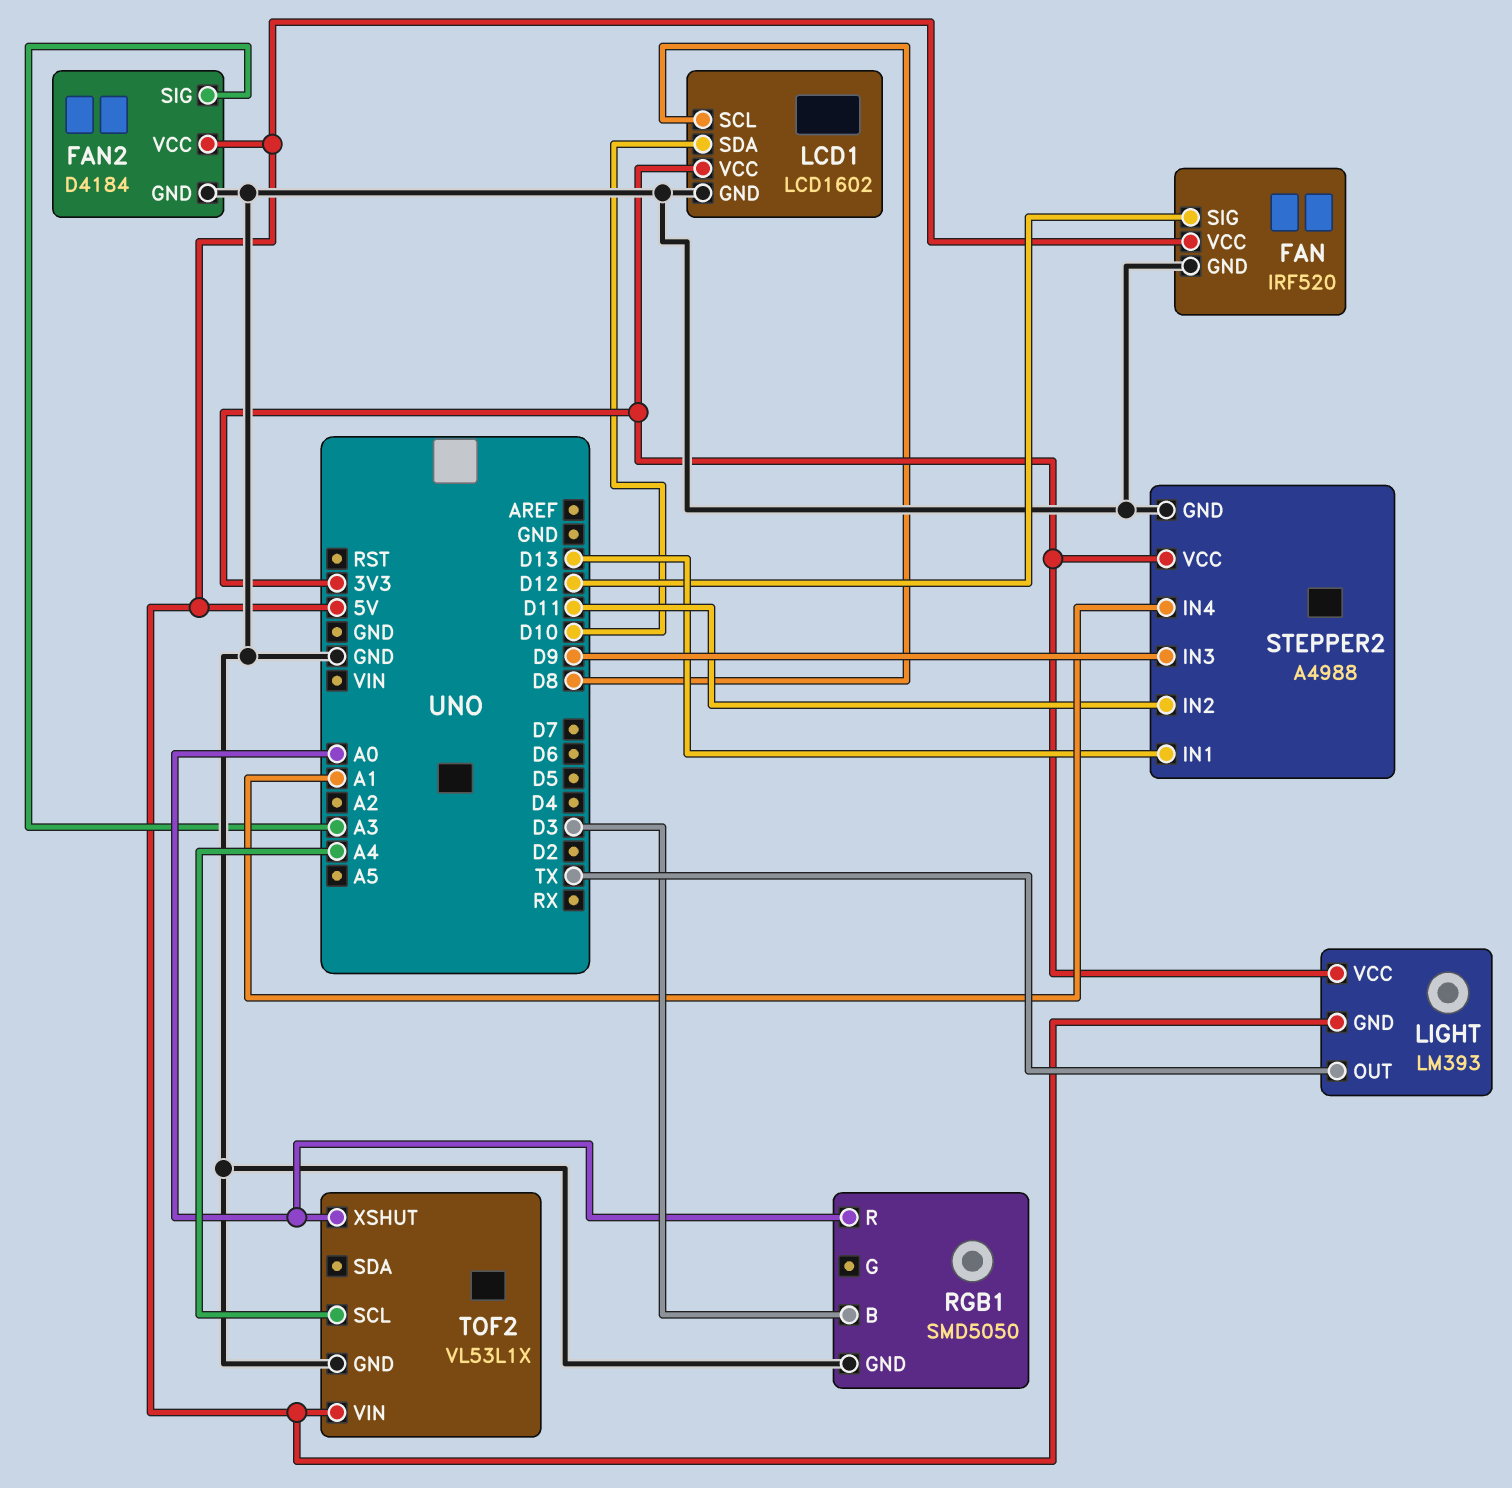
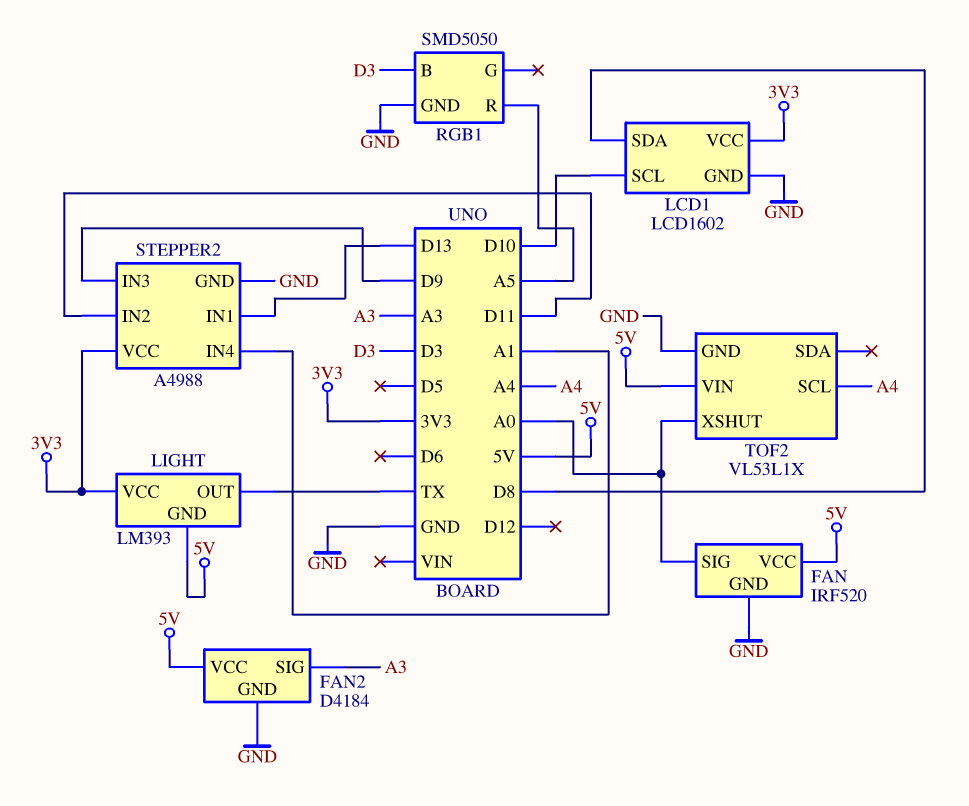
FAN pin SIG: D12 -> A0
LCD1 pin SCL: D8 -> D10
LCD1 pin SDA: D10 -> D8
RGB1 pin R: A0 -> A5

